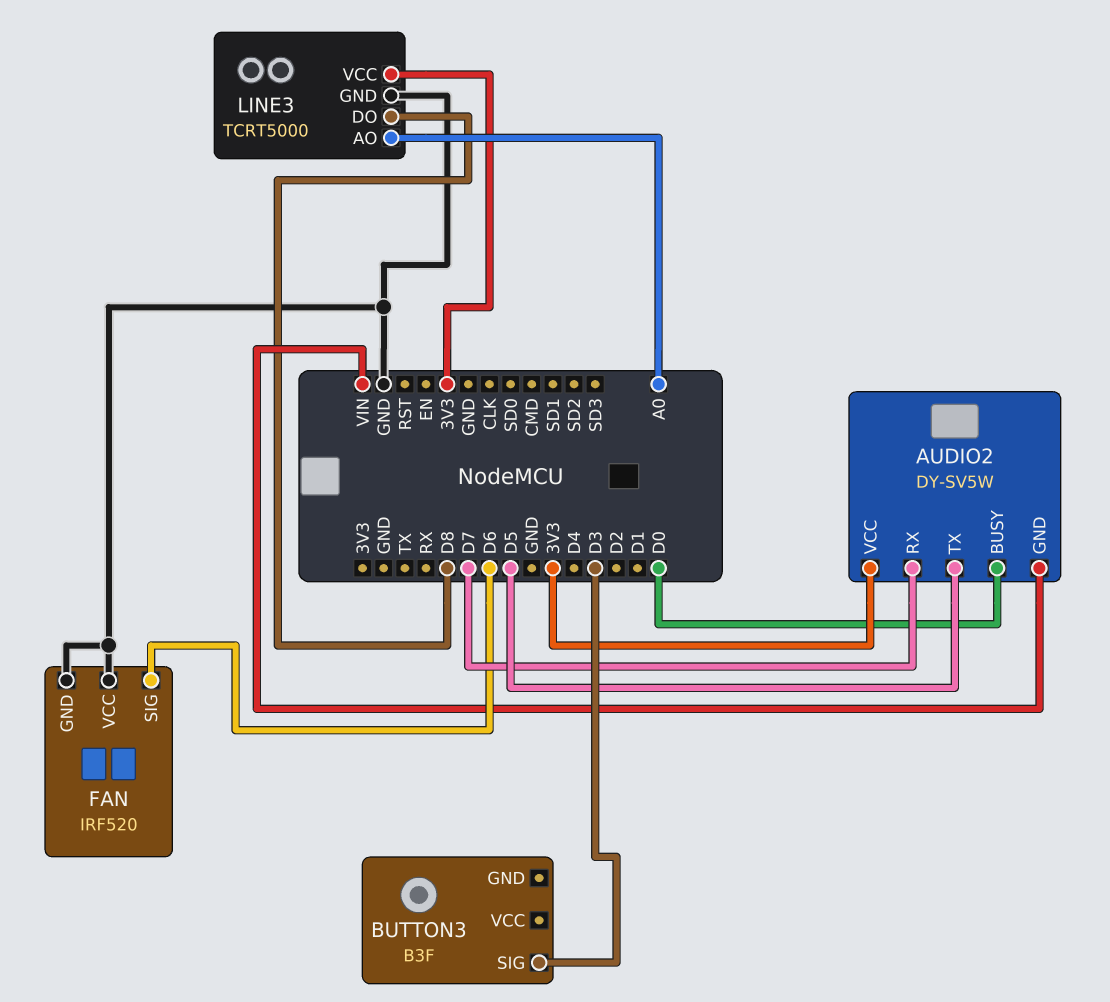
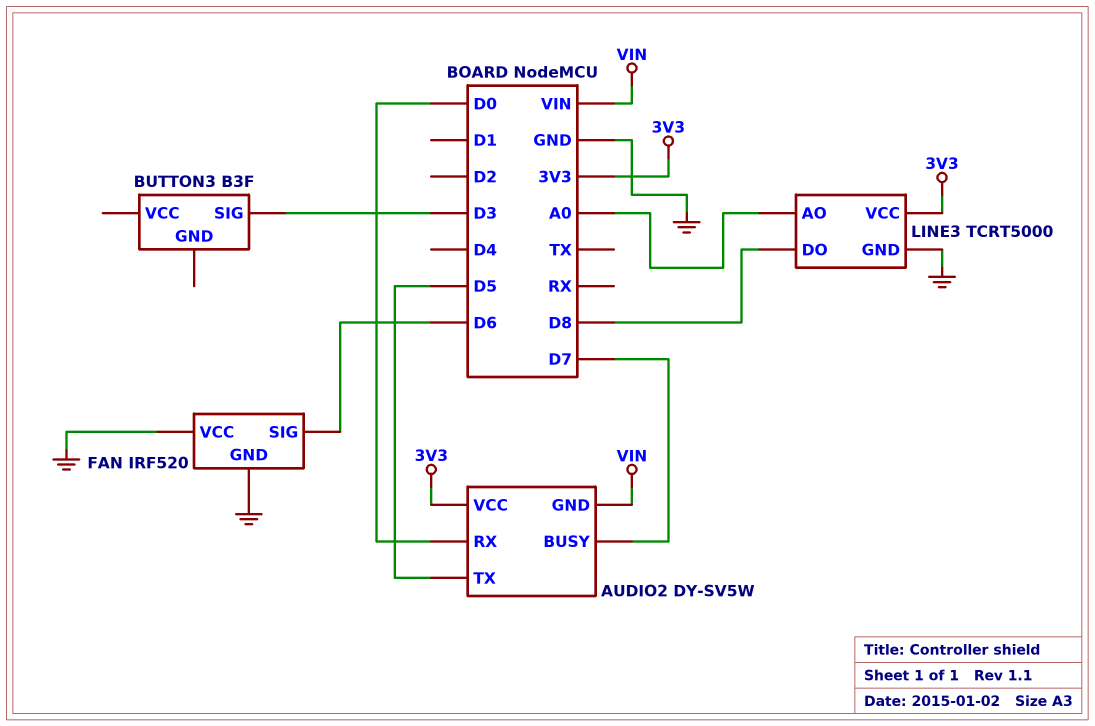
AUDIO2 pin BUSY: D0 -> D7
AUDIO2 pin RX: D7 -> D0

